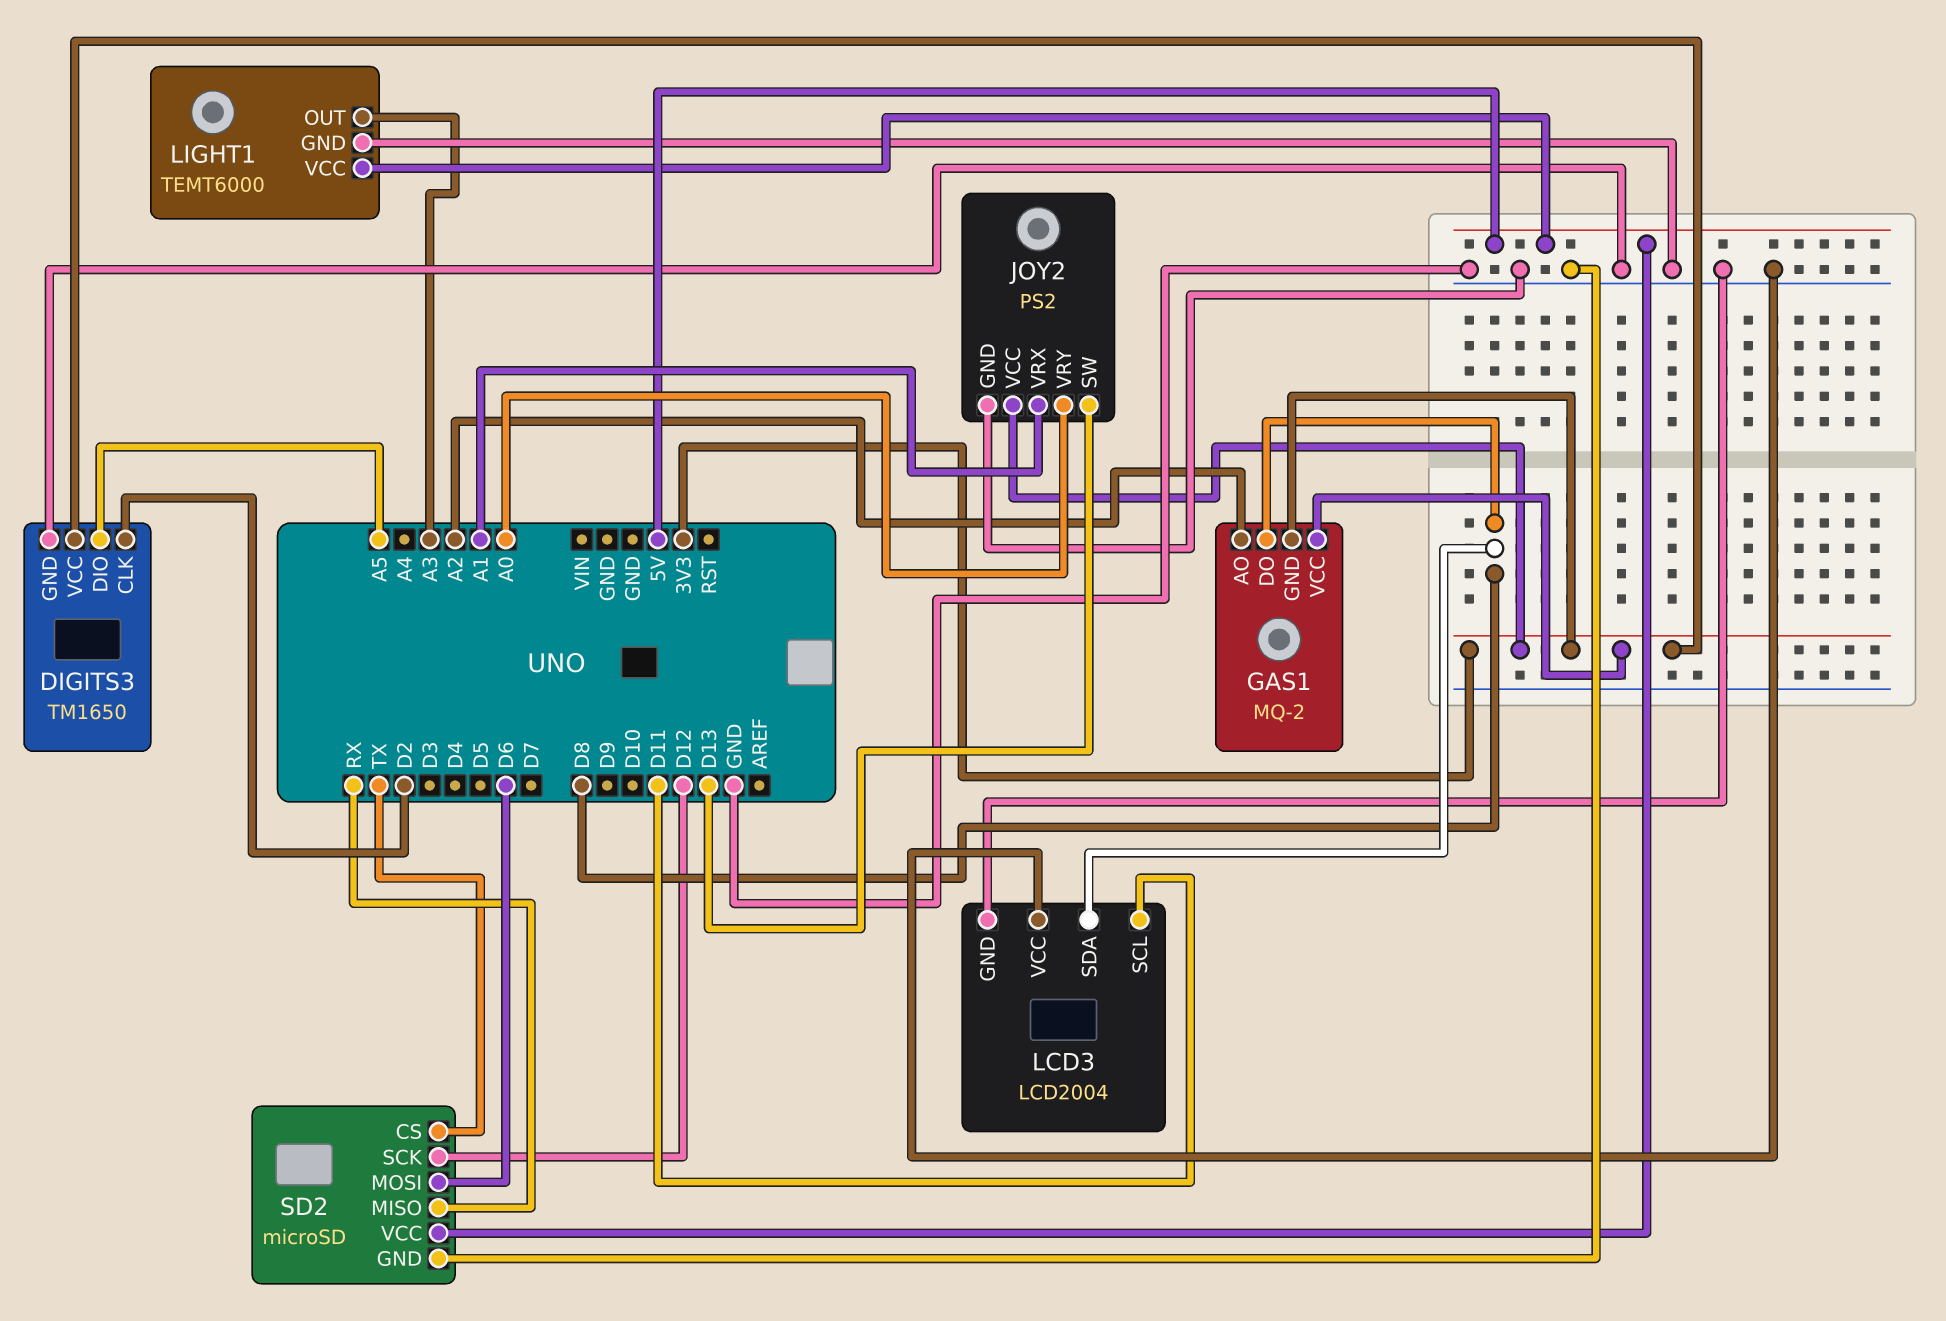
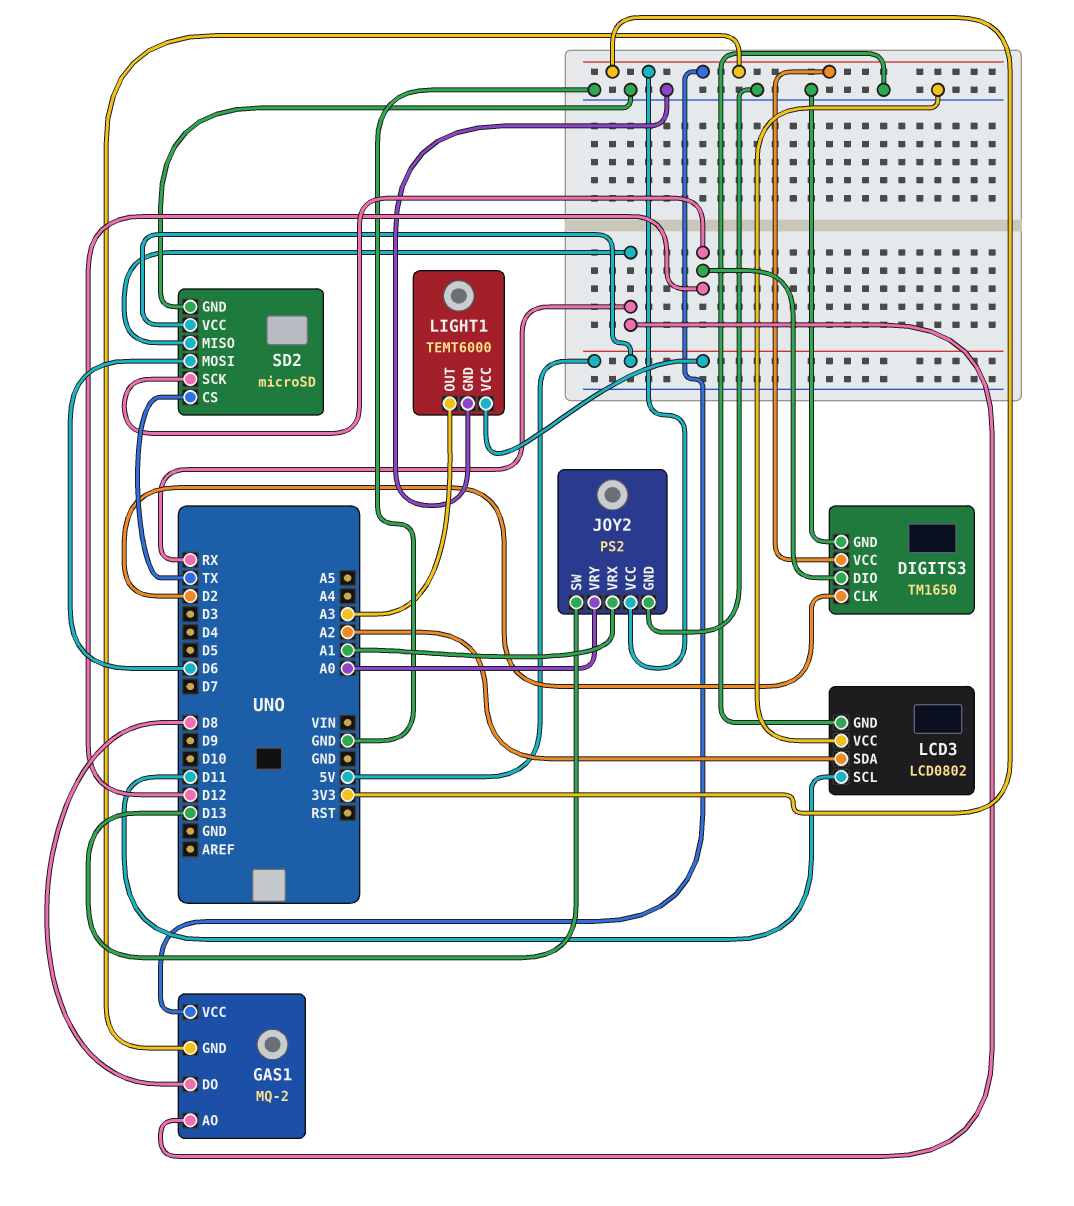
DIGITS3 pin DIO: A5 -> D12
GAS1 pin AO: A2 -> RX
LCD3: LCD2004 -> LCD0802
LCD3 pin SDA: D8 -> A2

